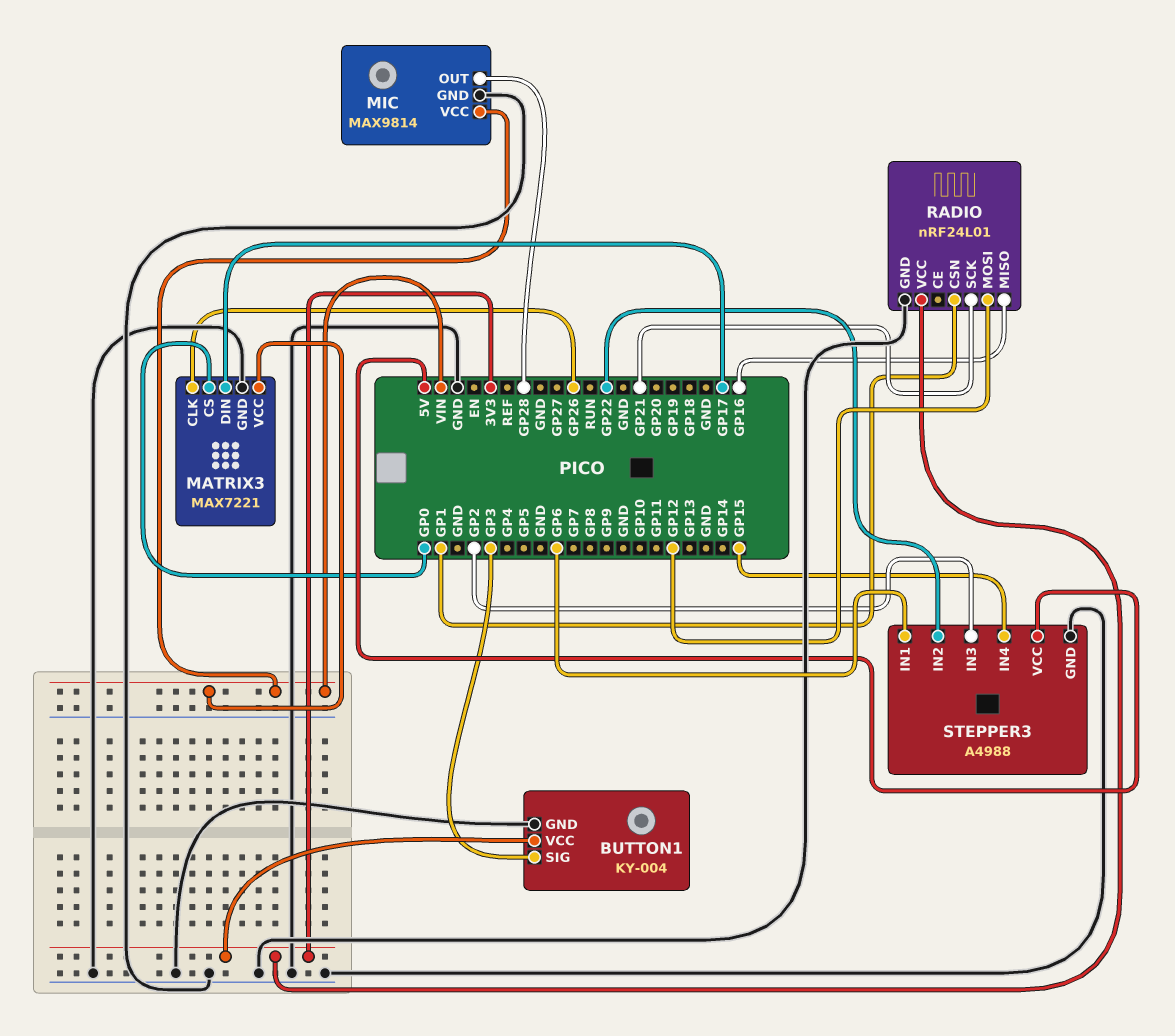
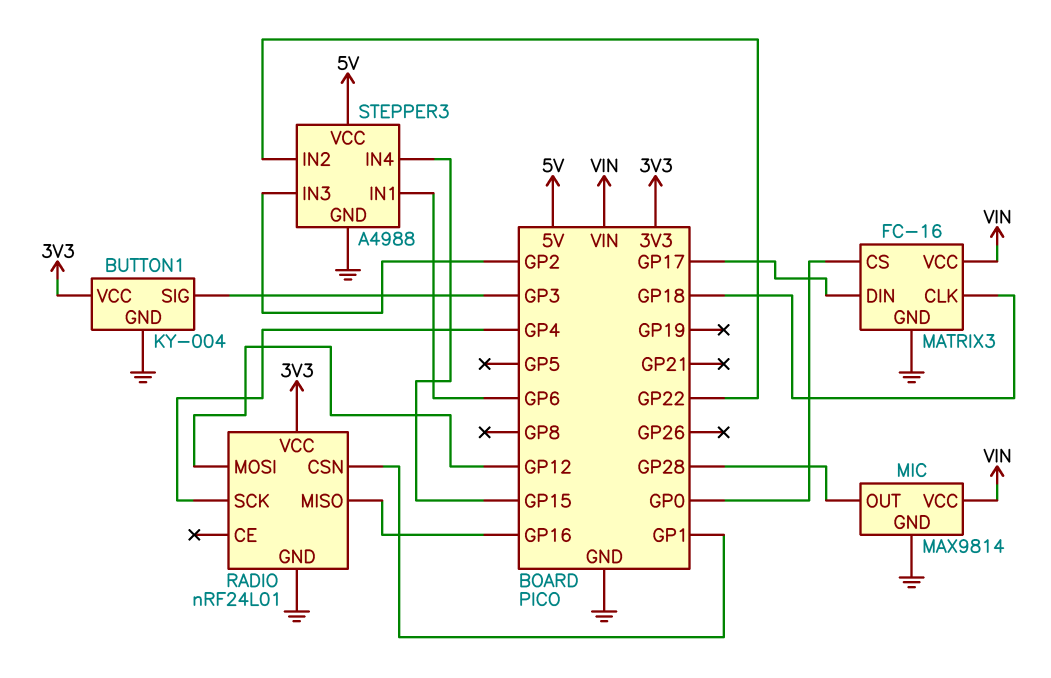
MATRIX3: MAX7221 -> FC-16
MATRIX3 pin CLK: GP26 -> GP18
RADIO pin SCK: GP21 -> GP4

